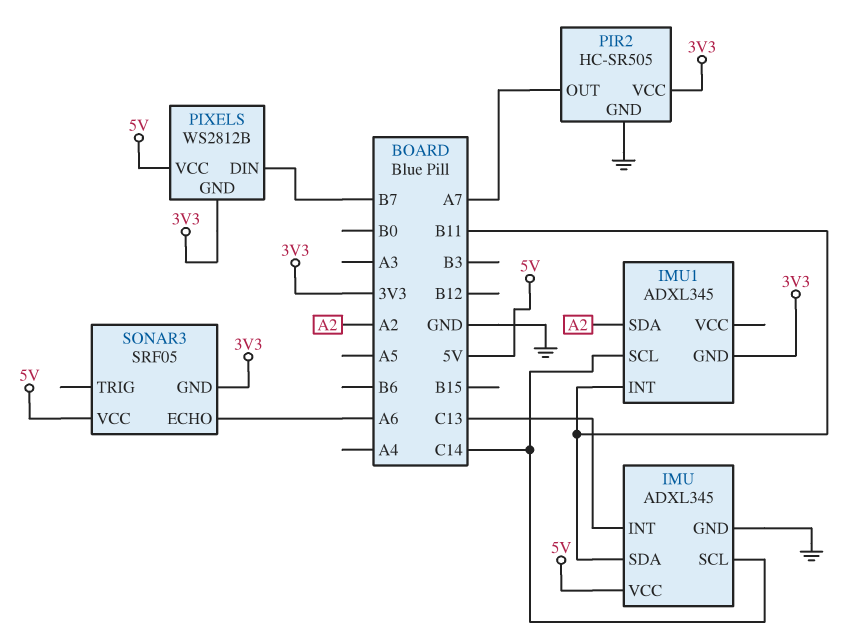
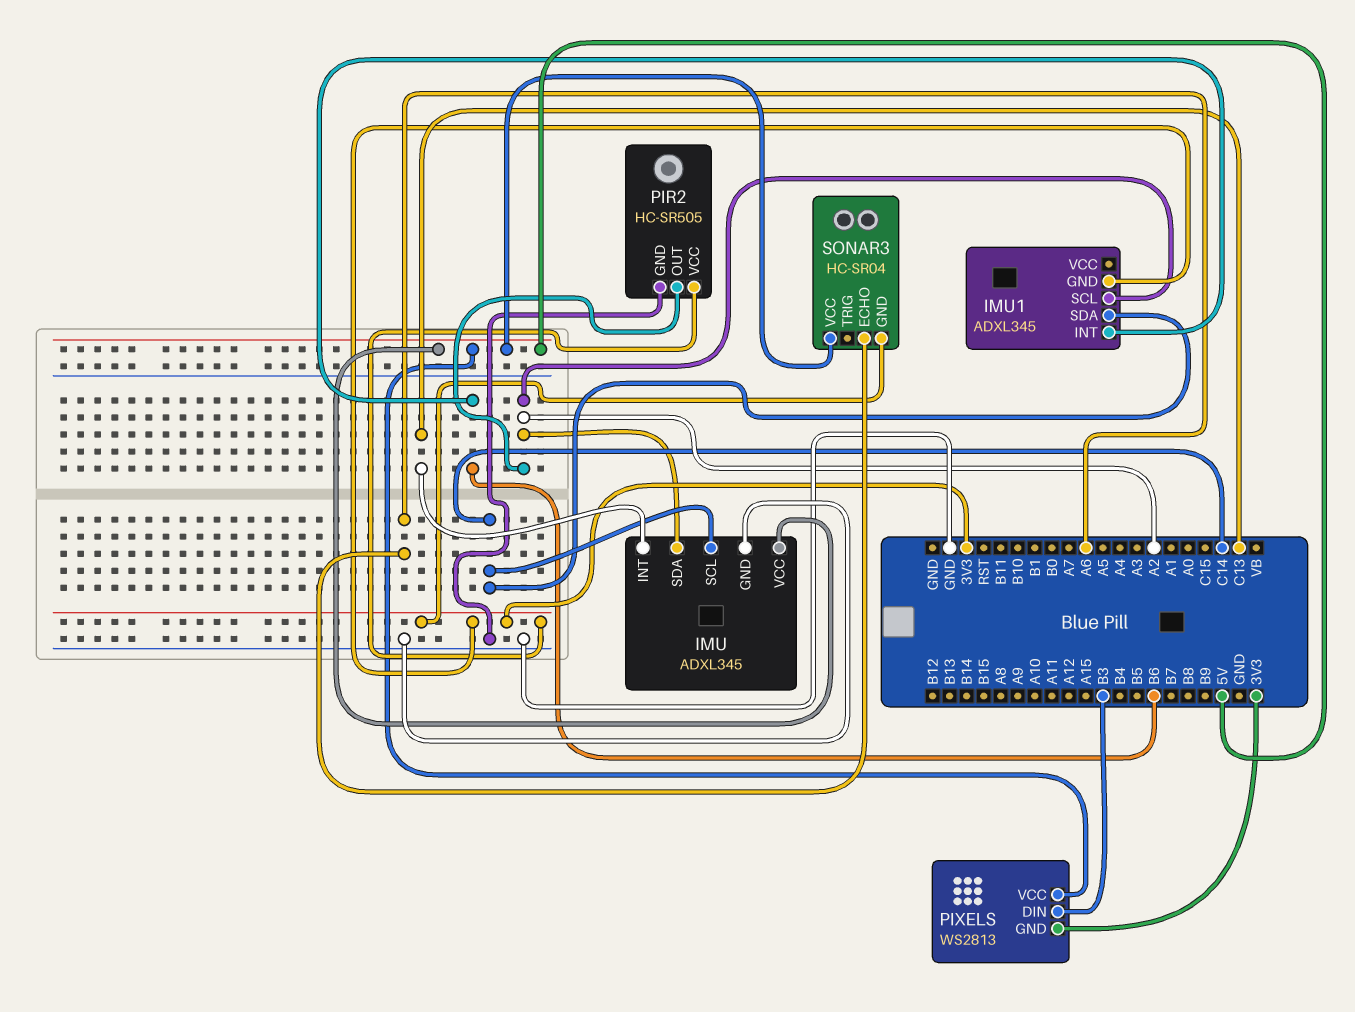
IMU pin SDA: B11 -> A2
IMU1 pin INT: B11 -> B6
IMU1 pin SCL: C14 -> A2
IMU1 pin SDA: A2 -> C14
PIR2 pin OUT: A7 -> A2
PIXELS: WS2812B -> WS2813
PIXELS pin DIN: B7 -> B3
SONAR3: SRF05 -> HC-SR04

